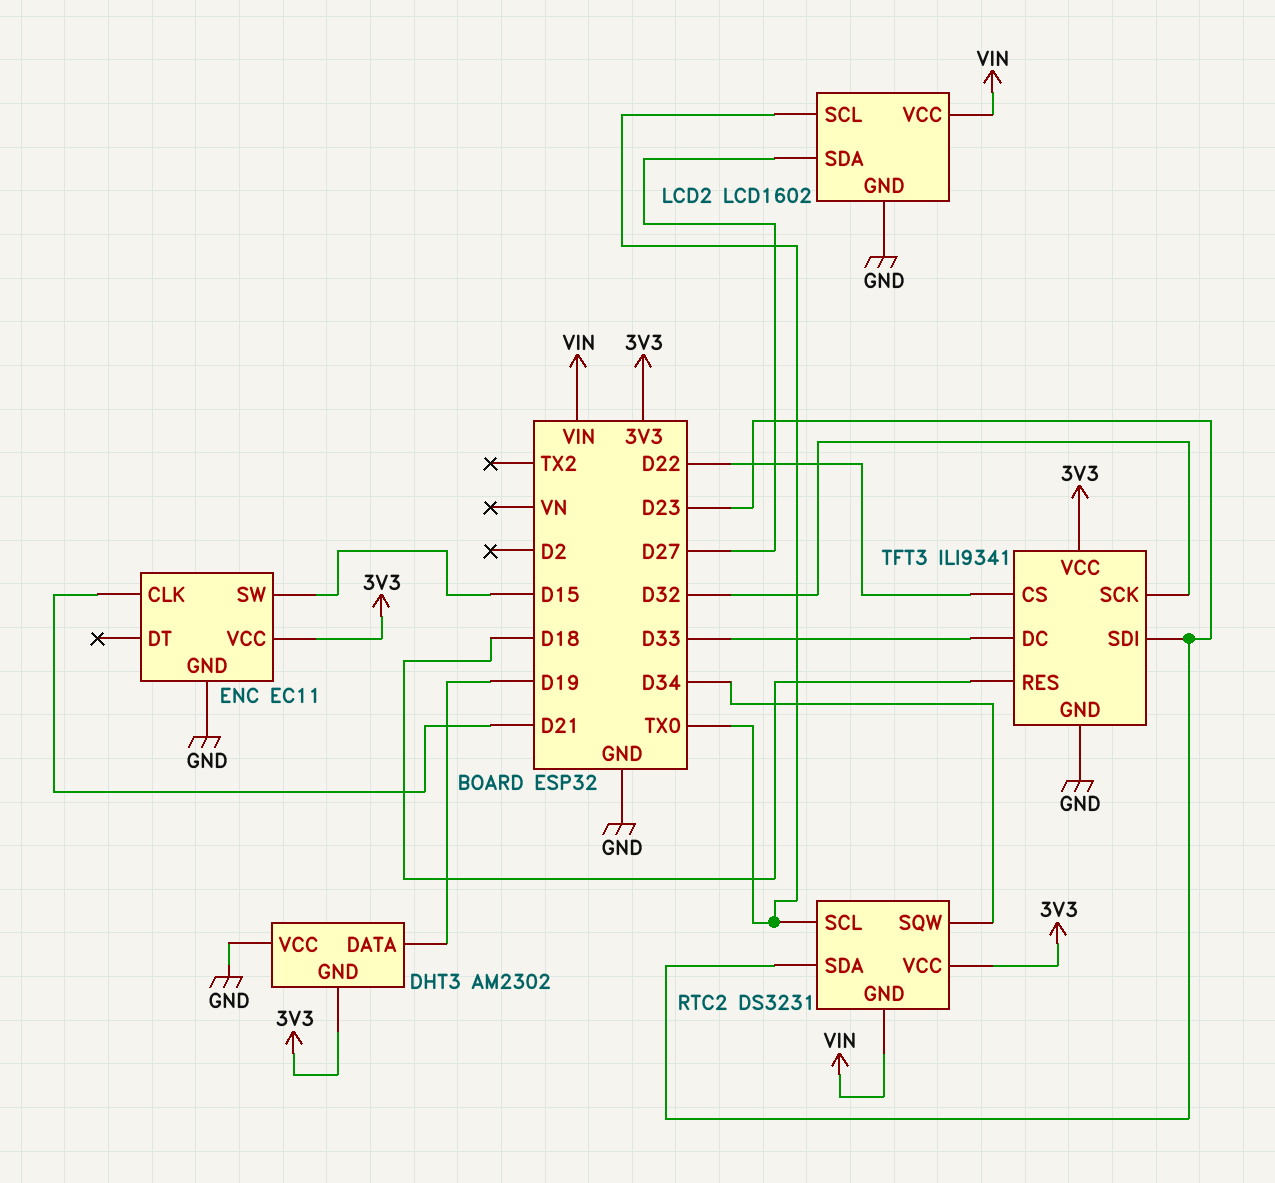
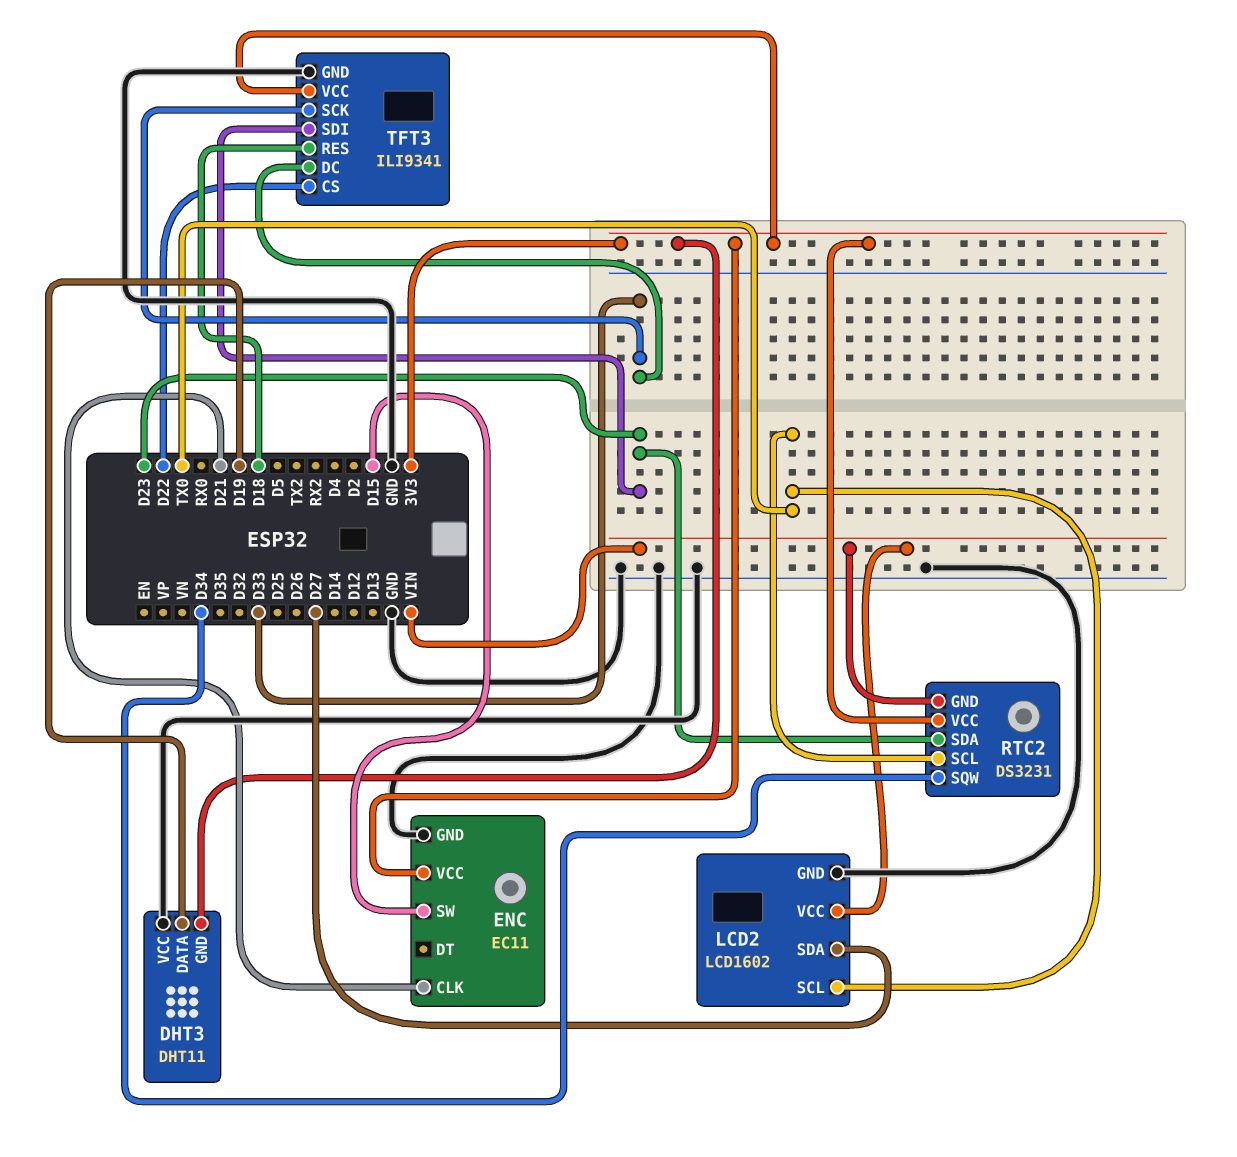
DHT3: AM2302 -> DHT11
TFT3 pin SCK: D32 -> D33

